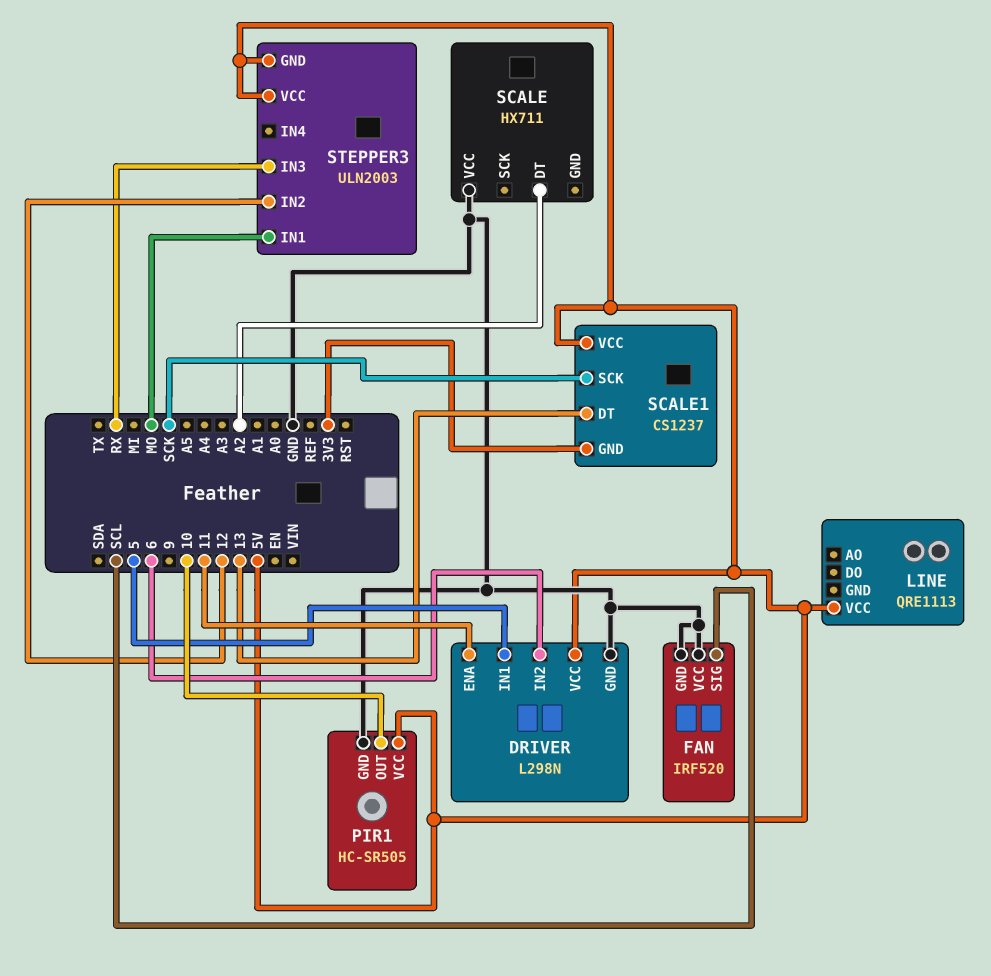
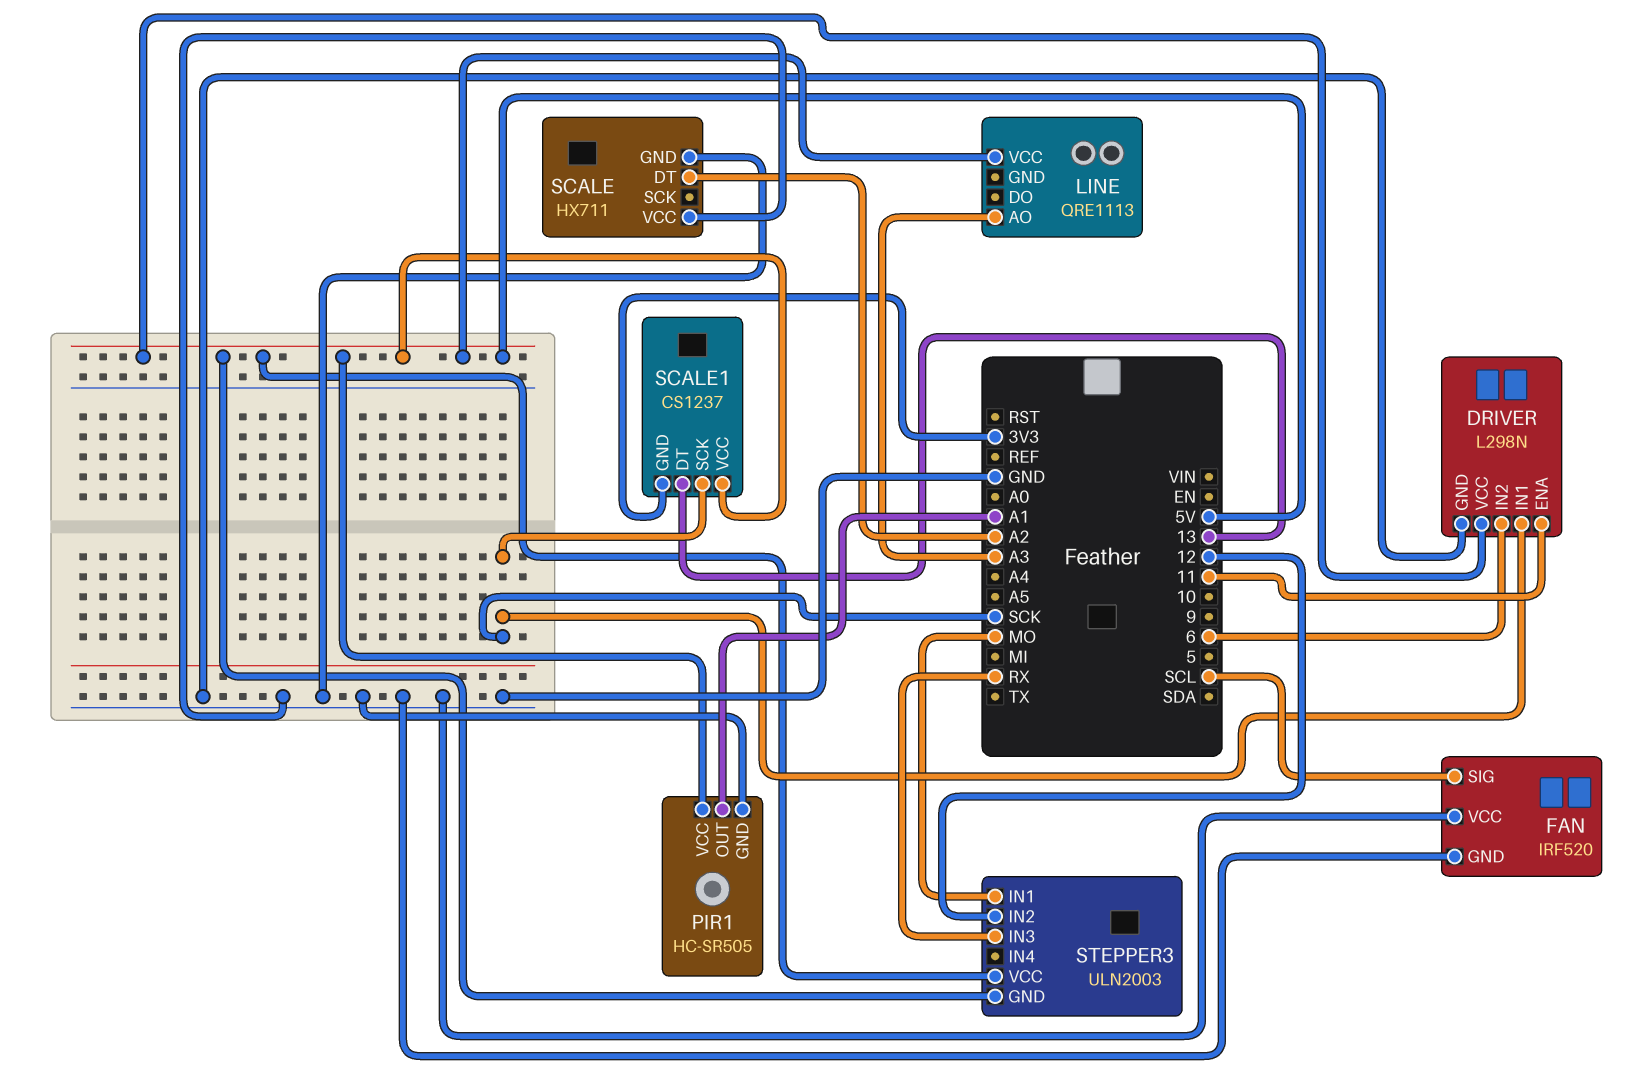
DRIVER pin IN1: 5 -> SCK
LINE pin AO: none -> A3
PIR1 pin OUT: 10 -> A1
SCALE pin GND: none -> GND

